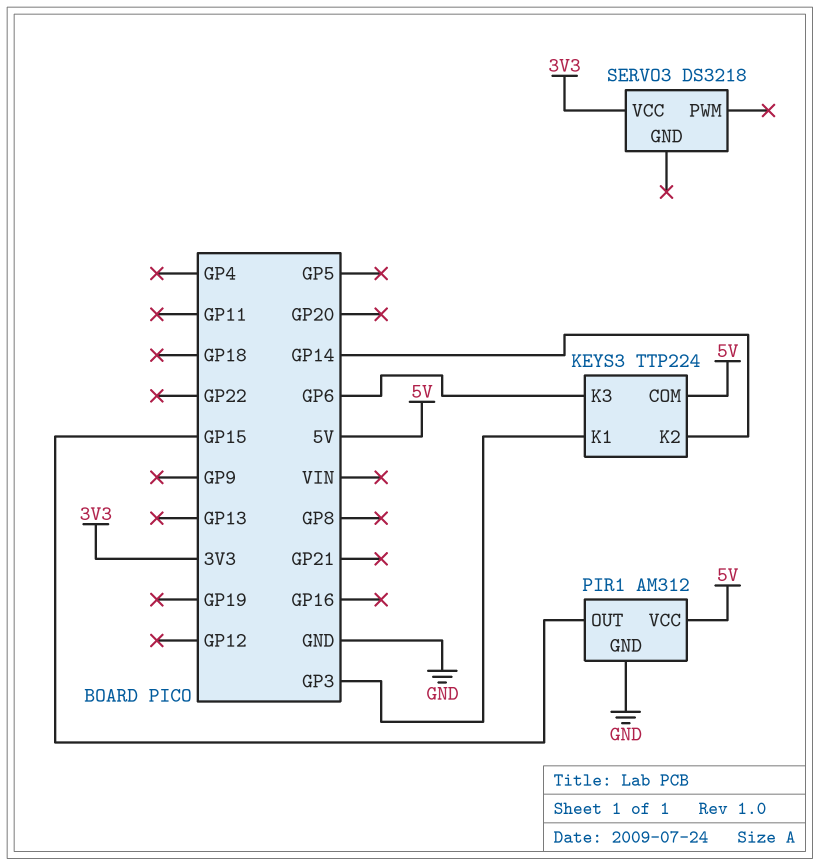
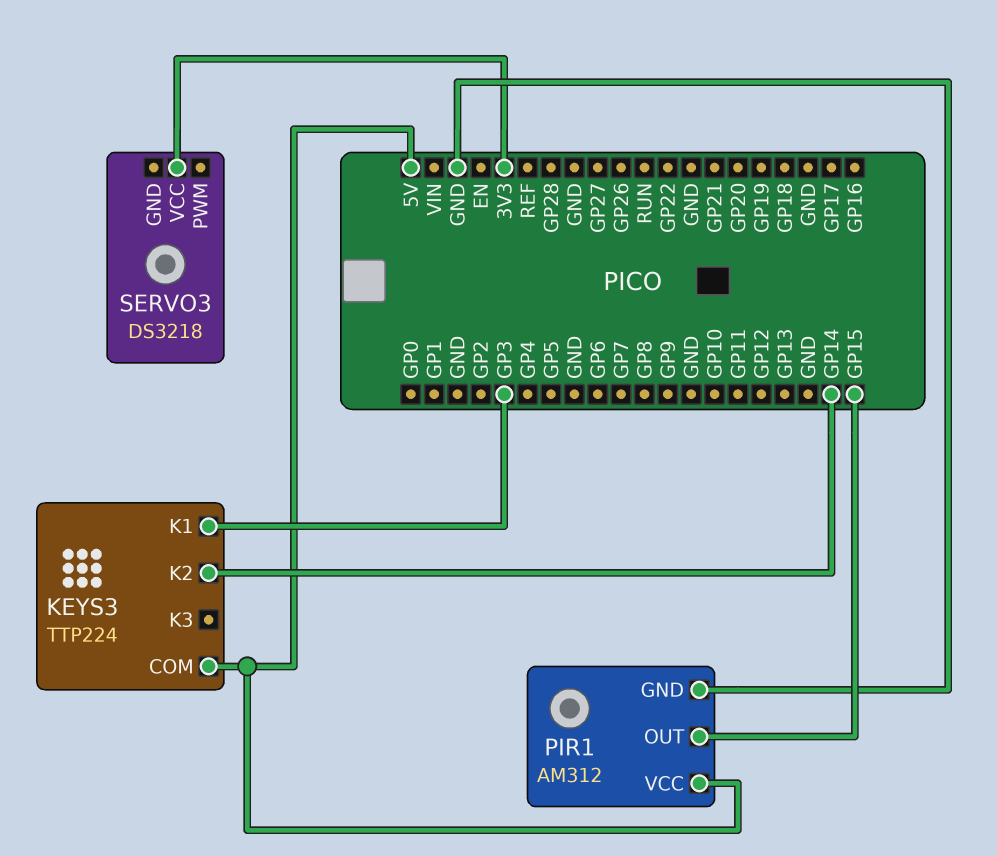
KEYS3 pin K3: GP6 -> none

